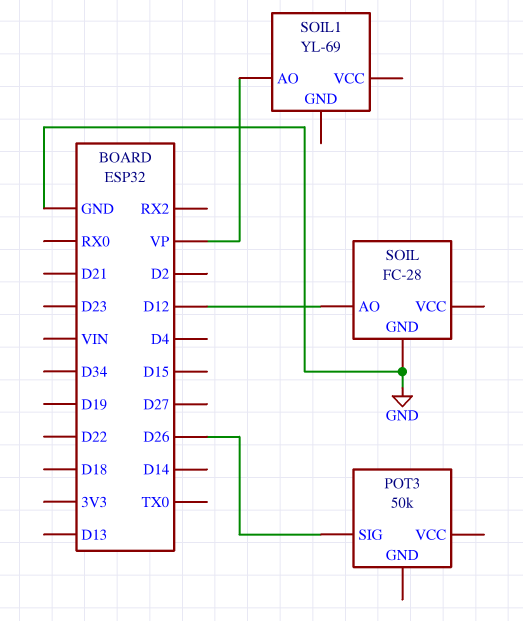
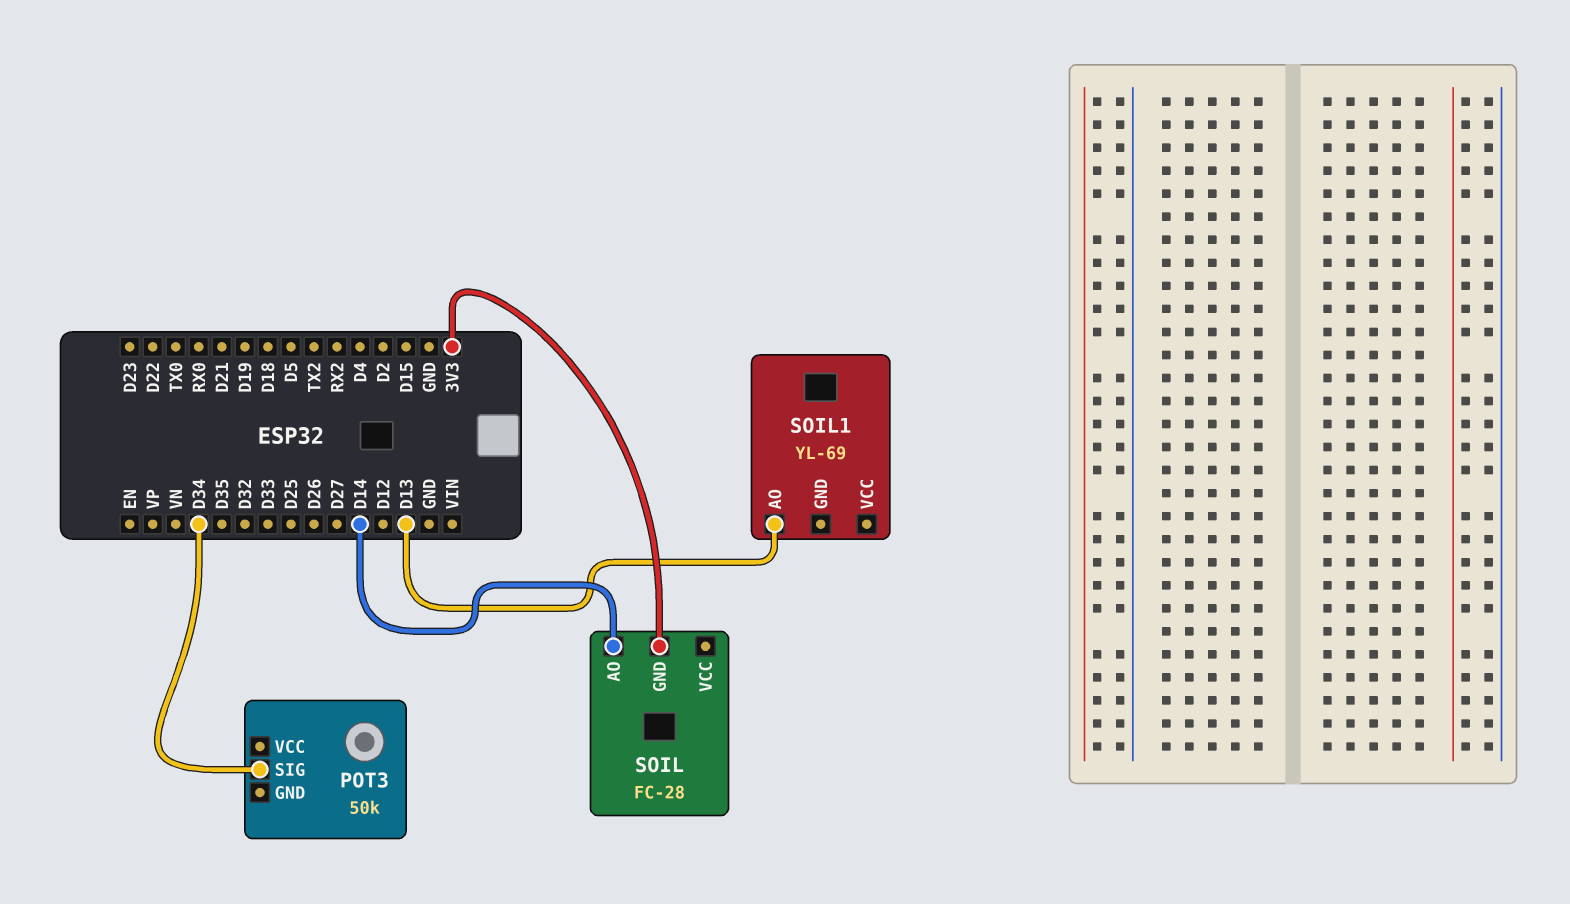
POT3 pin SIG: D26 -> D34
SOIL pin AO: D12 -> D14
SOIL pin GND: GND -> 3V3
SOIL1 pin AO: VP -> D13

